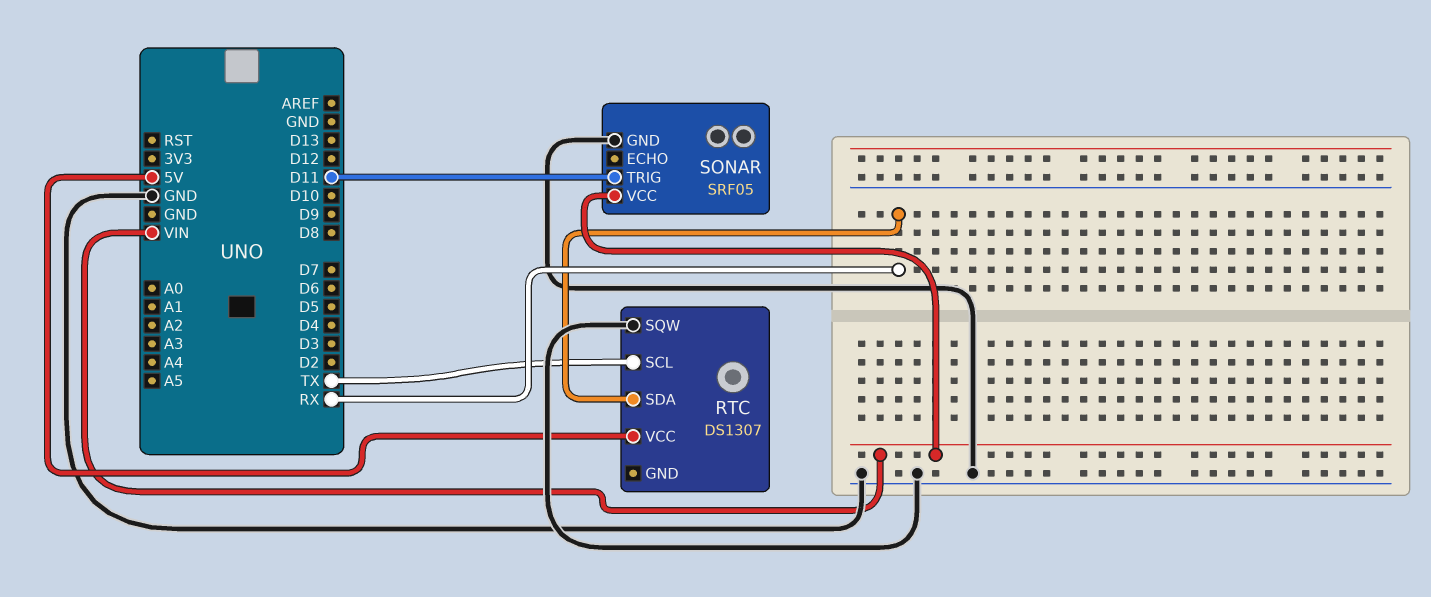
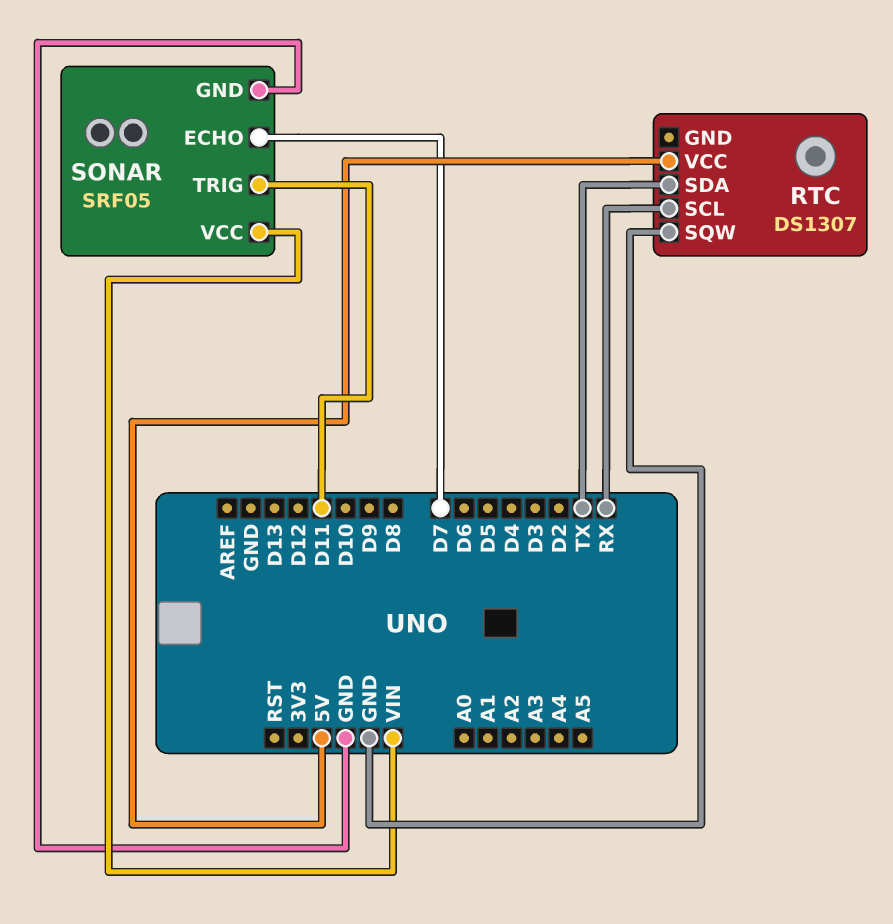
RTC pin SCL: TX -> RX
RTC pin SDA: RX -> TX
SONAR pin ECHO: none -> D7

